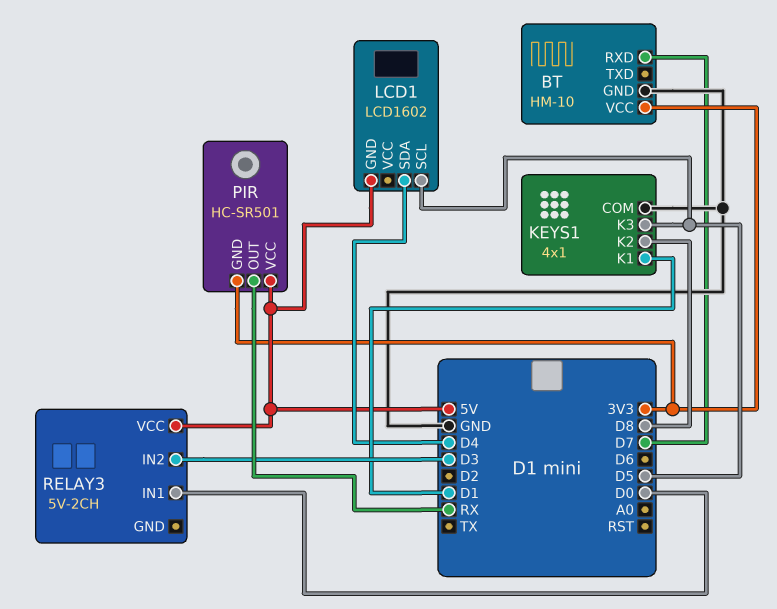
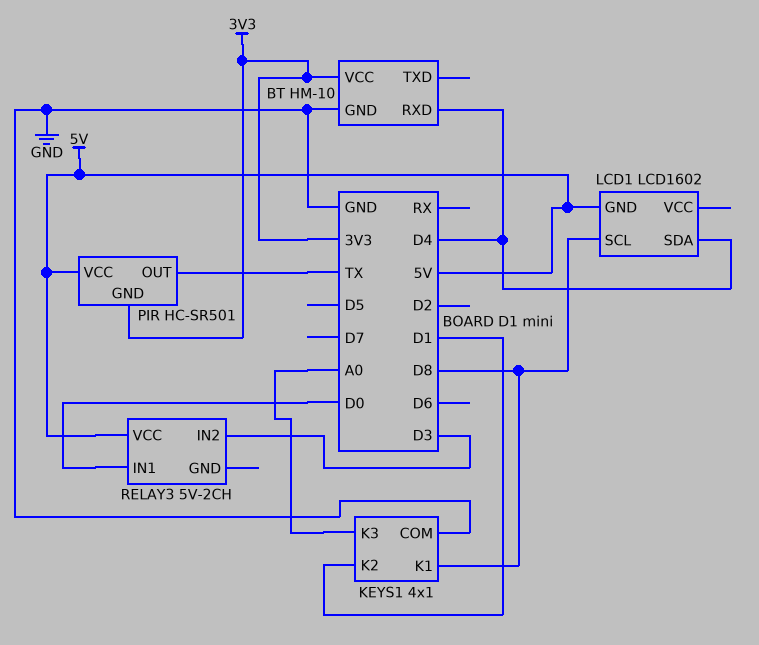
BT pin RXD: D7 -> D4
KEYS1 pin K1: D1 -> D8
KEYS1 pin K2: D8 -> D1
KEYS1 pin K3: D5 -> A0
LCD1 pin SCL: D5 -> D8
PIR pin OUT: RX -> TX

